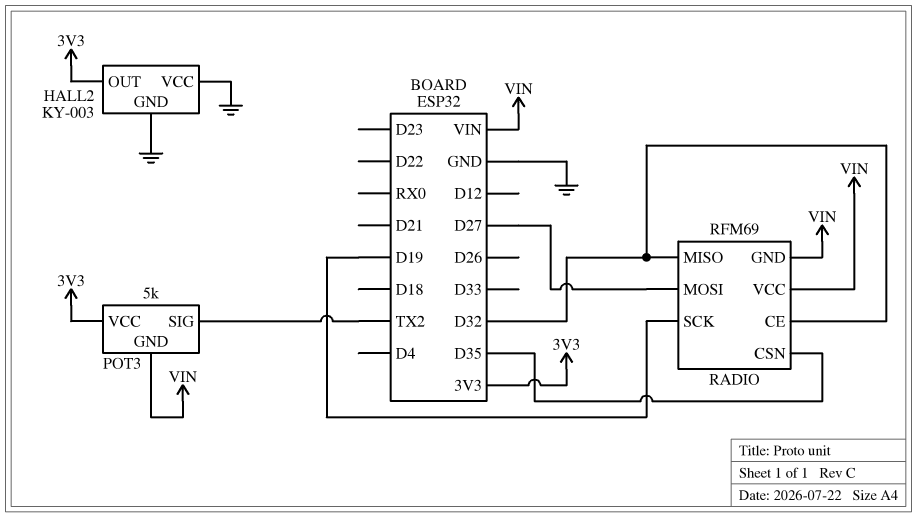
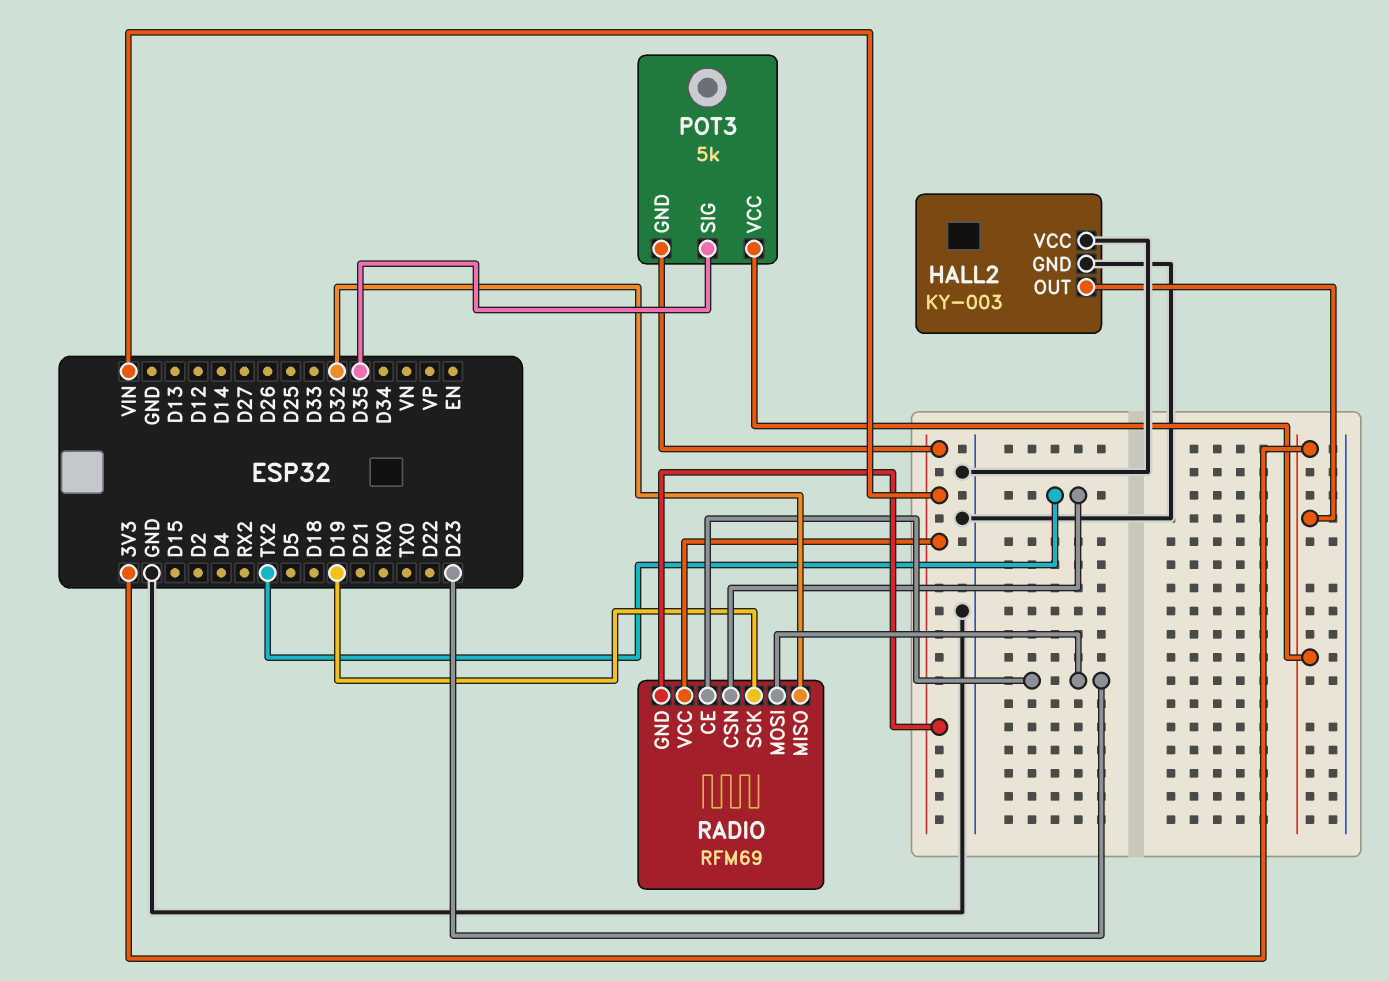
POT3 pin SIG: TX2 -> D35
RADIO pin CE: D32 -> D23
RADIO pin CSN: D35 -> TX2
RADIO pin MOSI: D27 -> D23

